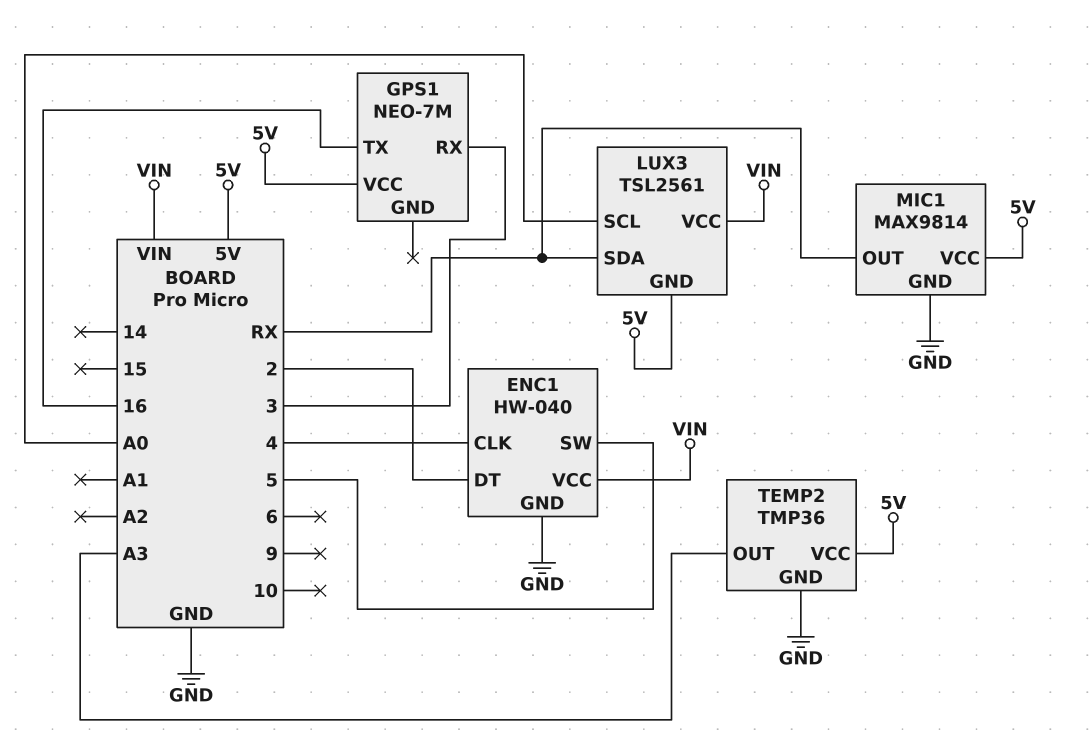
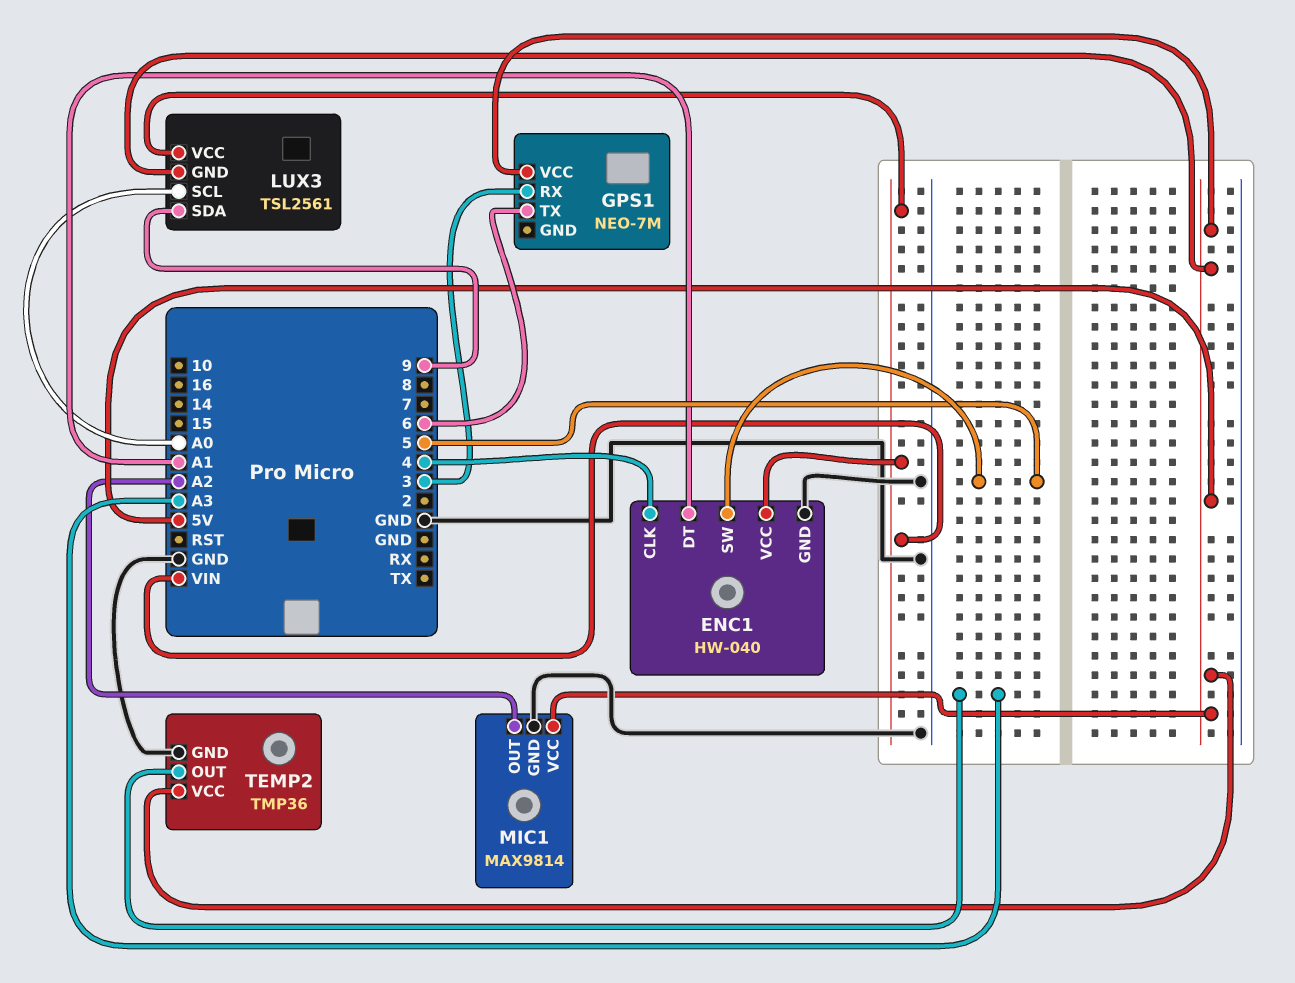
ENC1 pin DT: 2 -> A1
GPS1 pin TX: 16 -> 6
LUX3 pin SDA: RX -> 9
MIC1 pin OUT: RX -> A2

